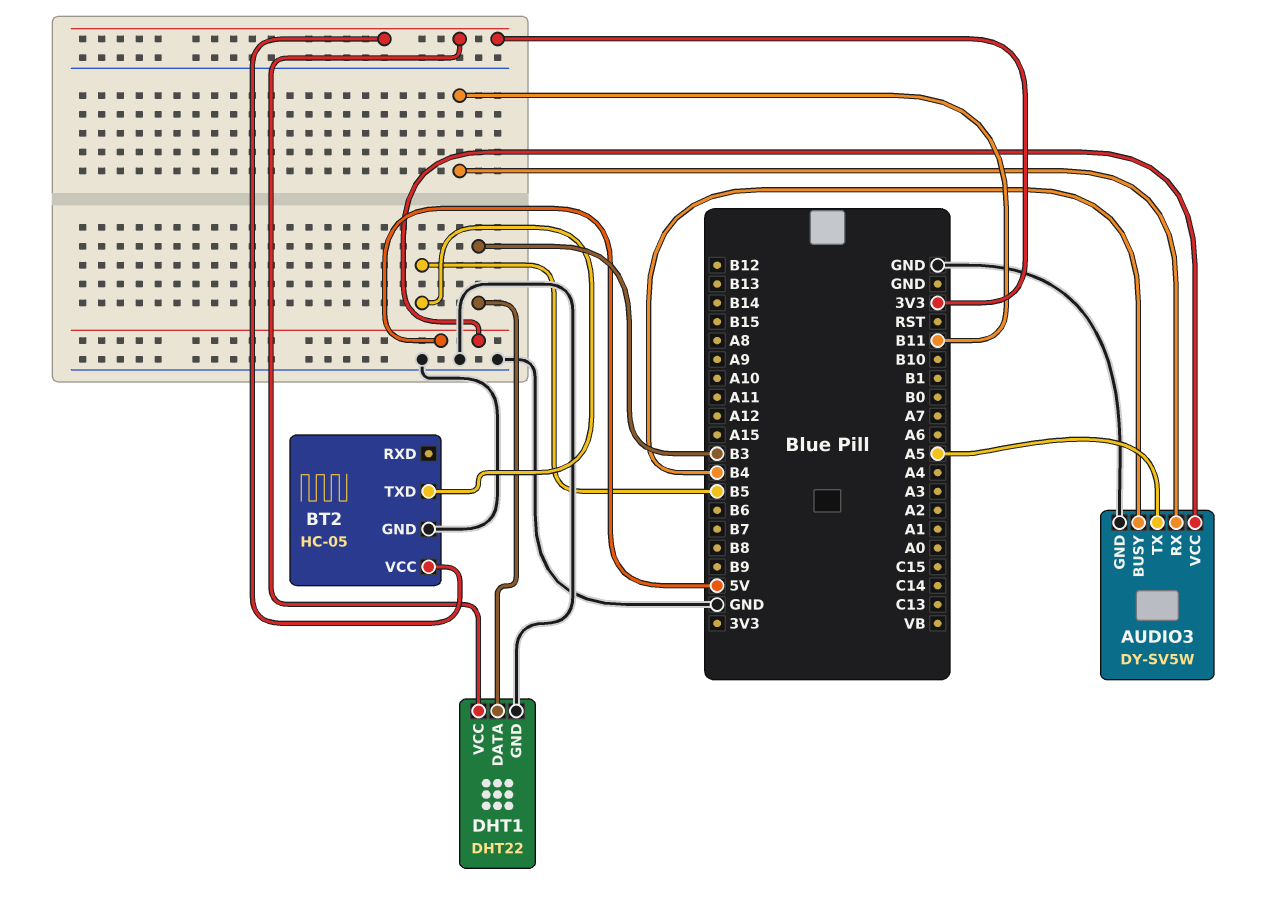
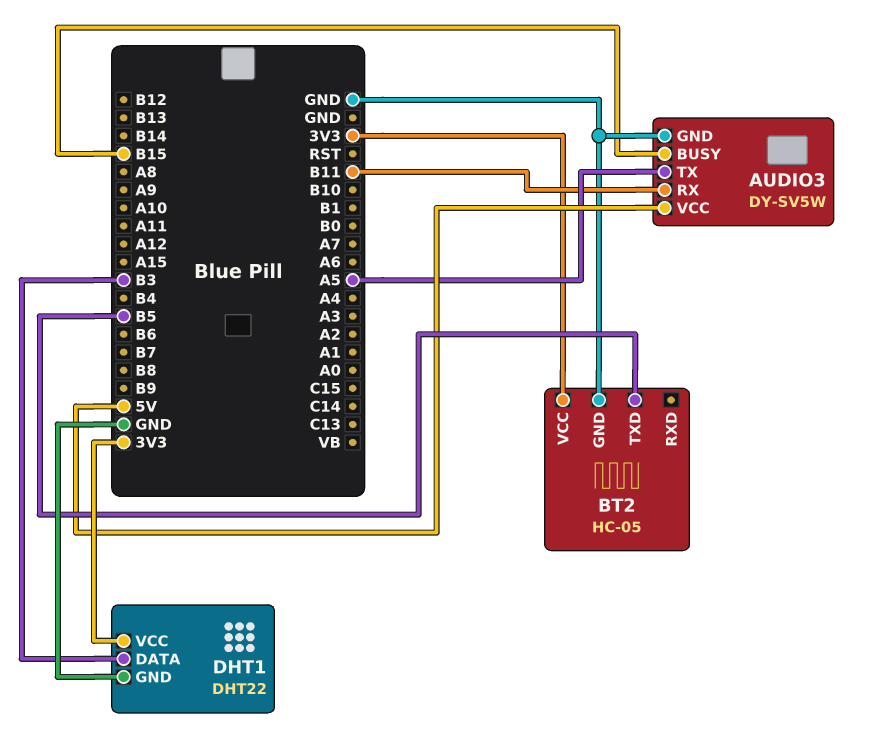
AUDIO3 pin BUSY: B4 -> B15

